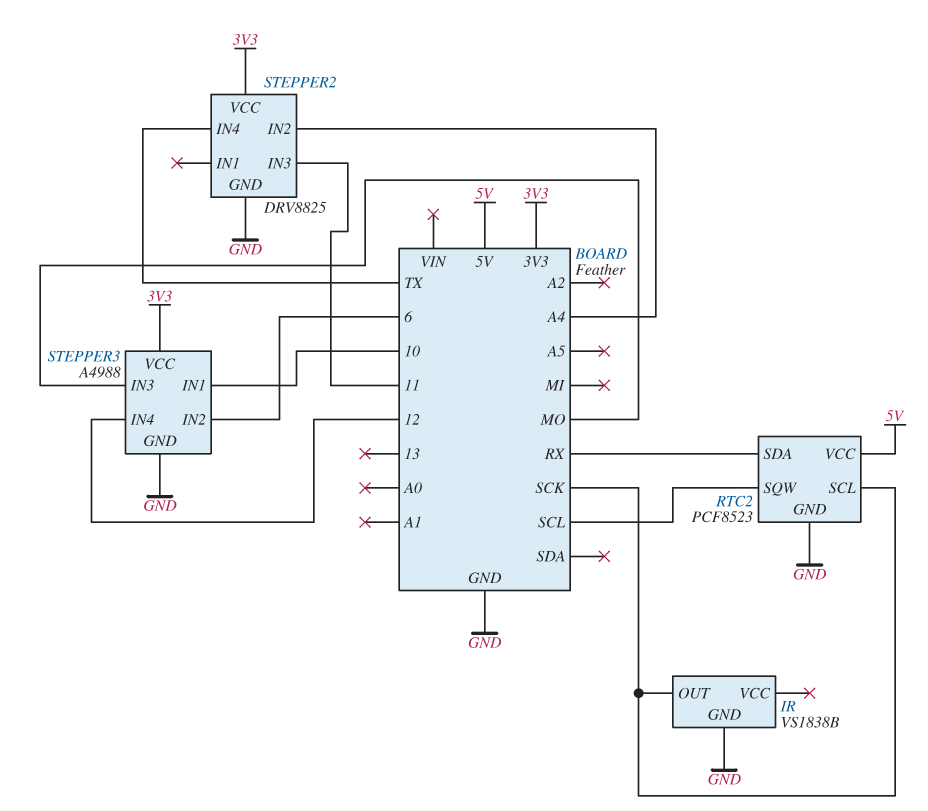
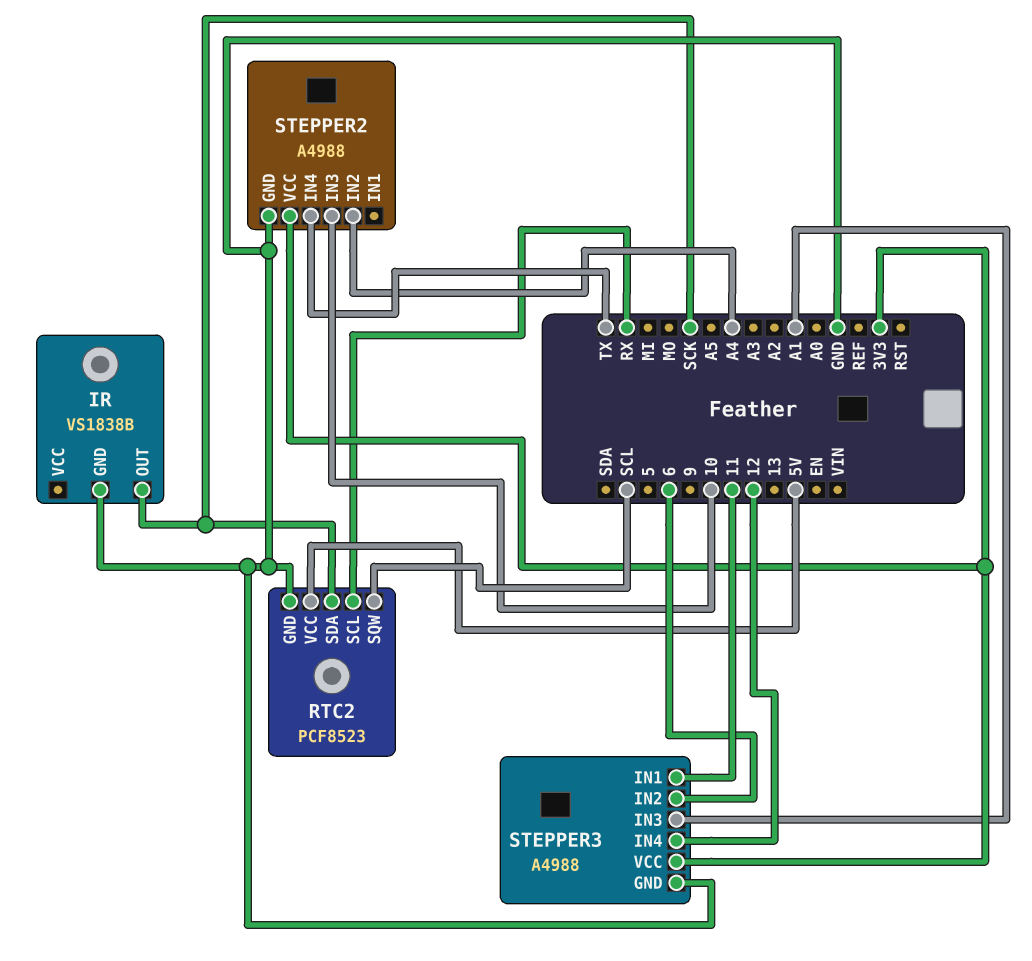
RTC2 pin SCL: SCK -> RX
RTC2 pin SDA: RX -> SCK
STEPPER2: DRV8825 -> A4988
STEPPER2 pin IN3: 11 -> 10
STEPPER3 pin IN1: 10 -> 11
STEPPER3 pin IN3: MO -> A1

